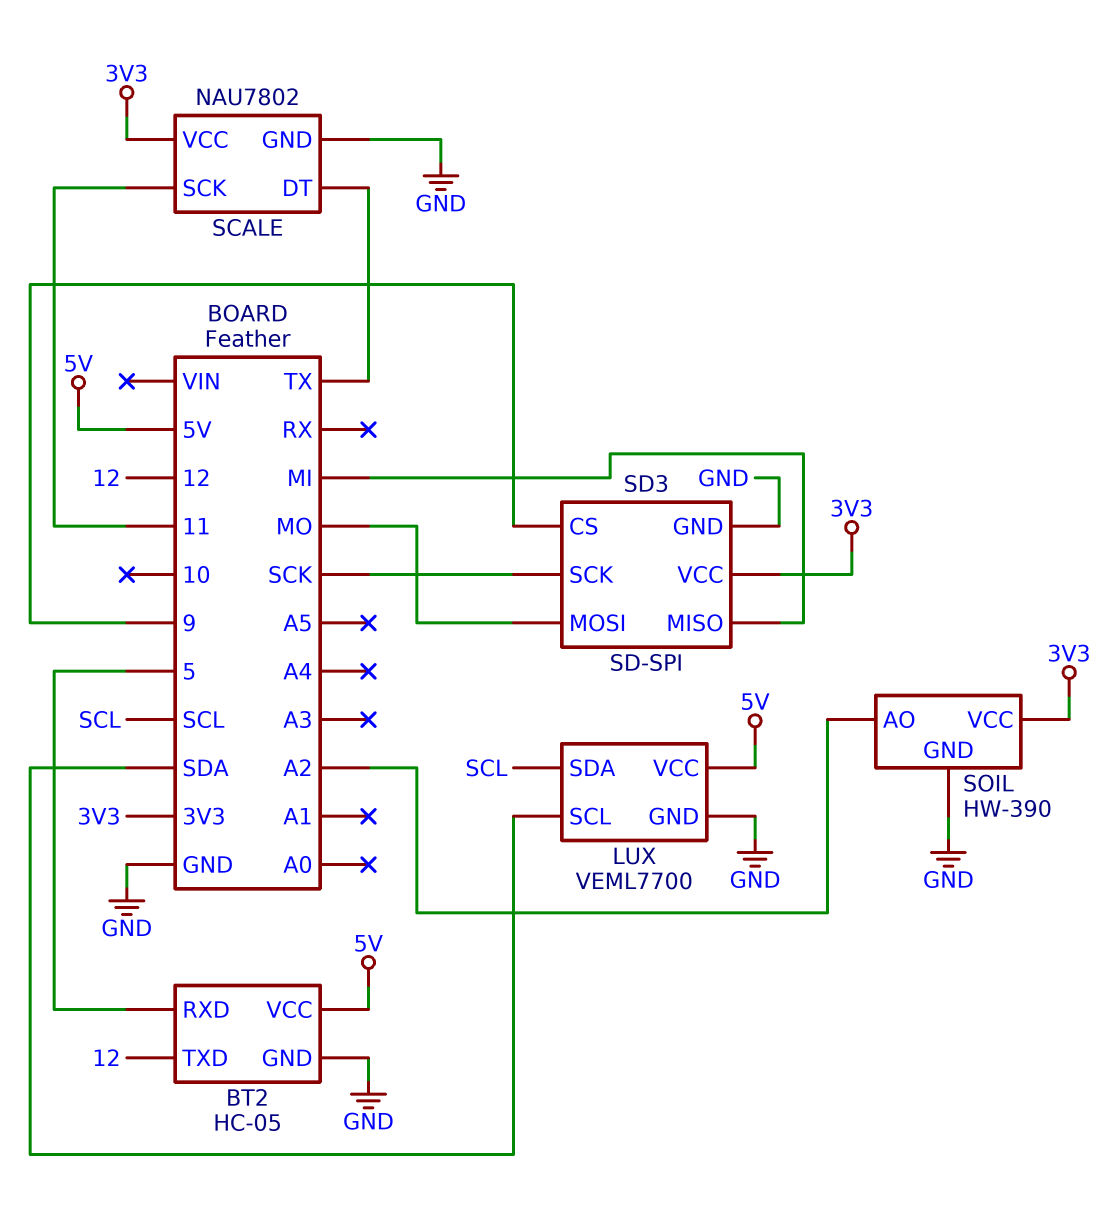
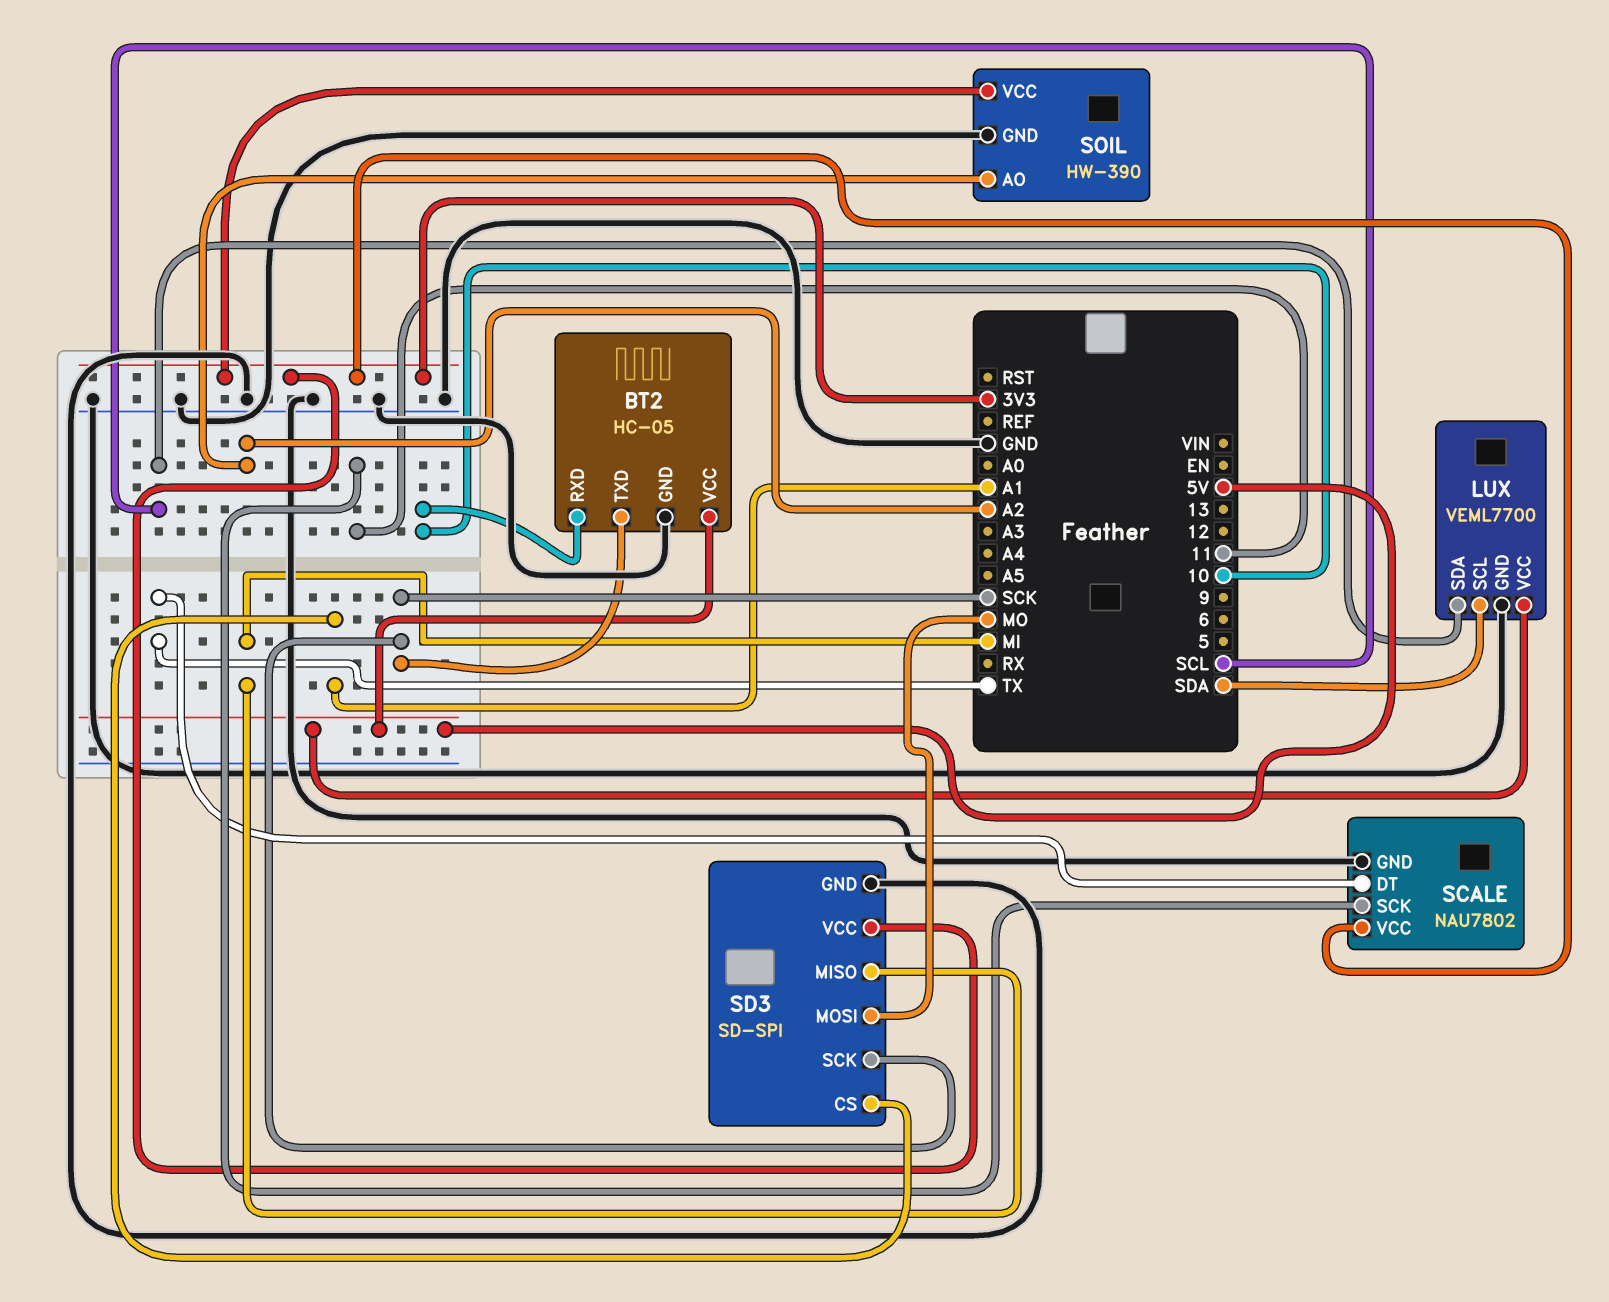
BT2 pin RXD: 5 -> 10
BT2 pin TXD: 12 -> SCK
SD3 pin CS: 9 -> A1

